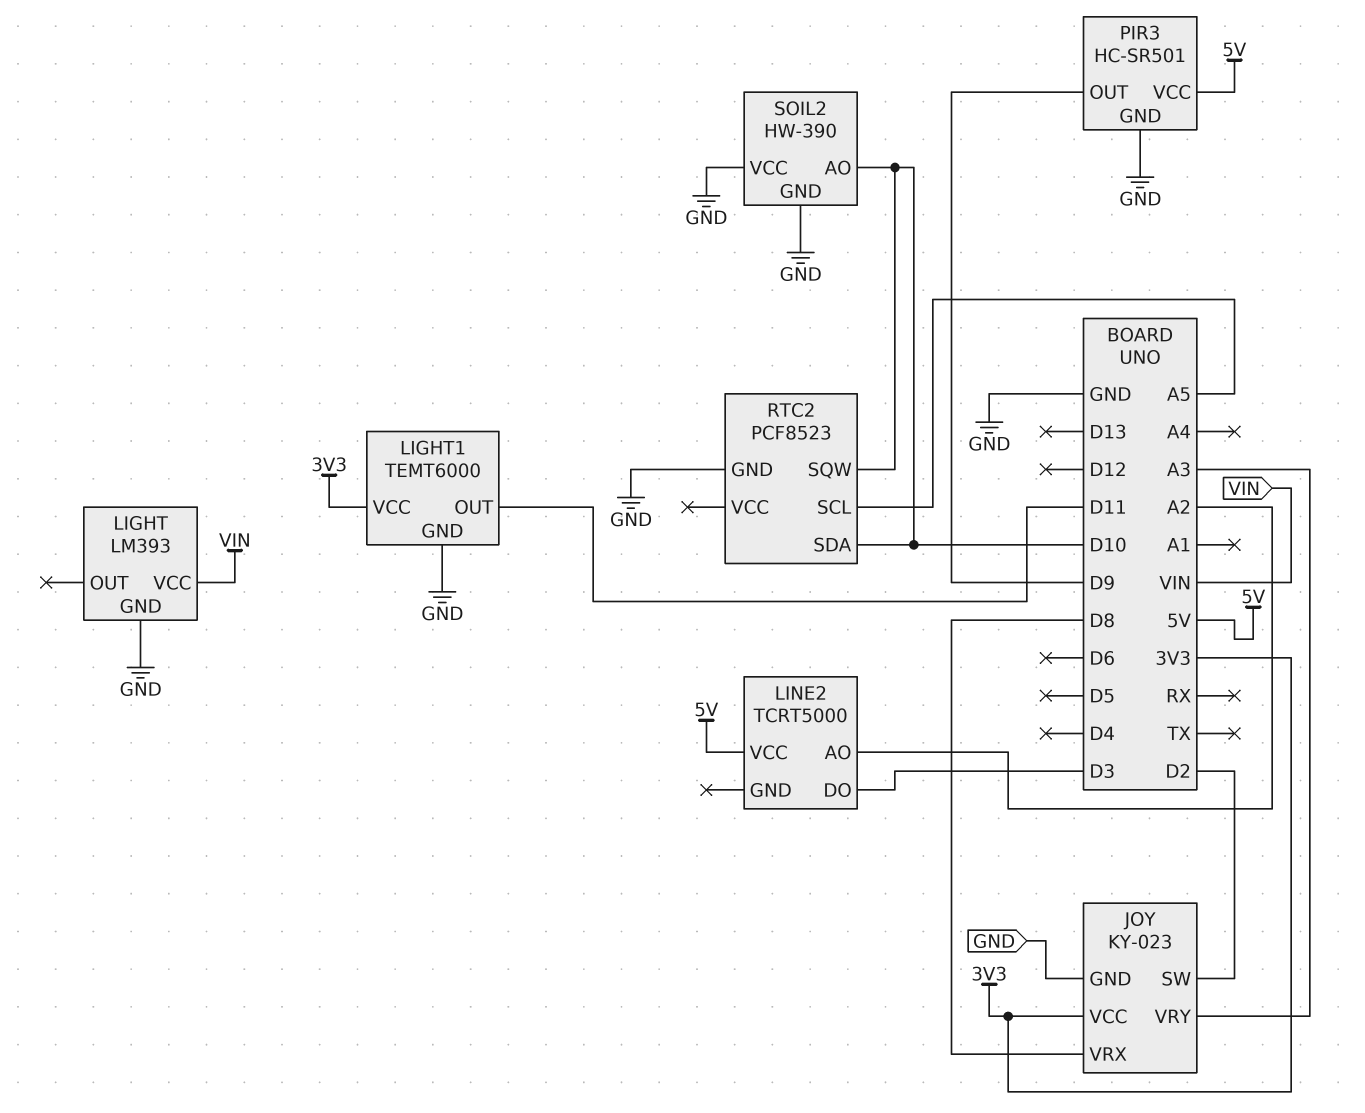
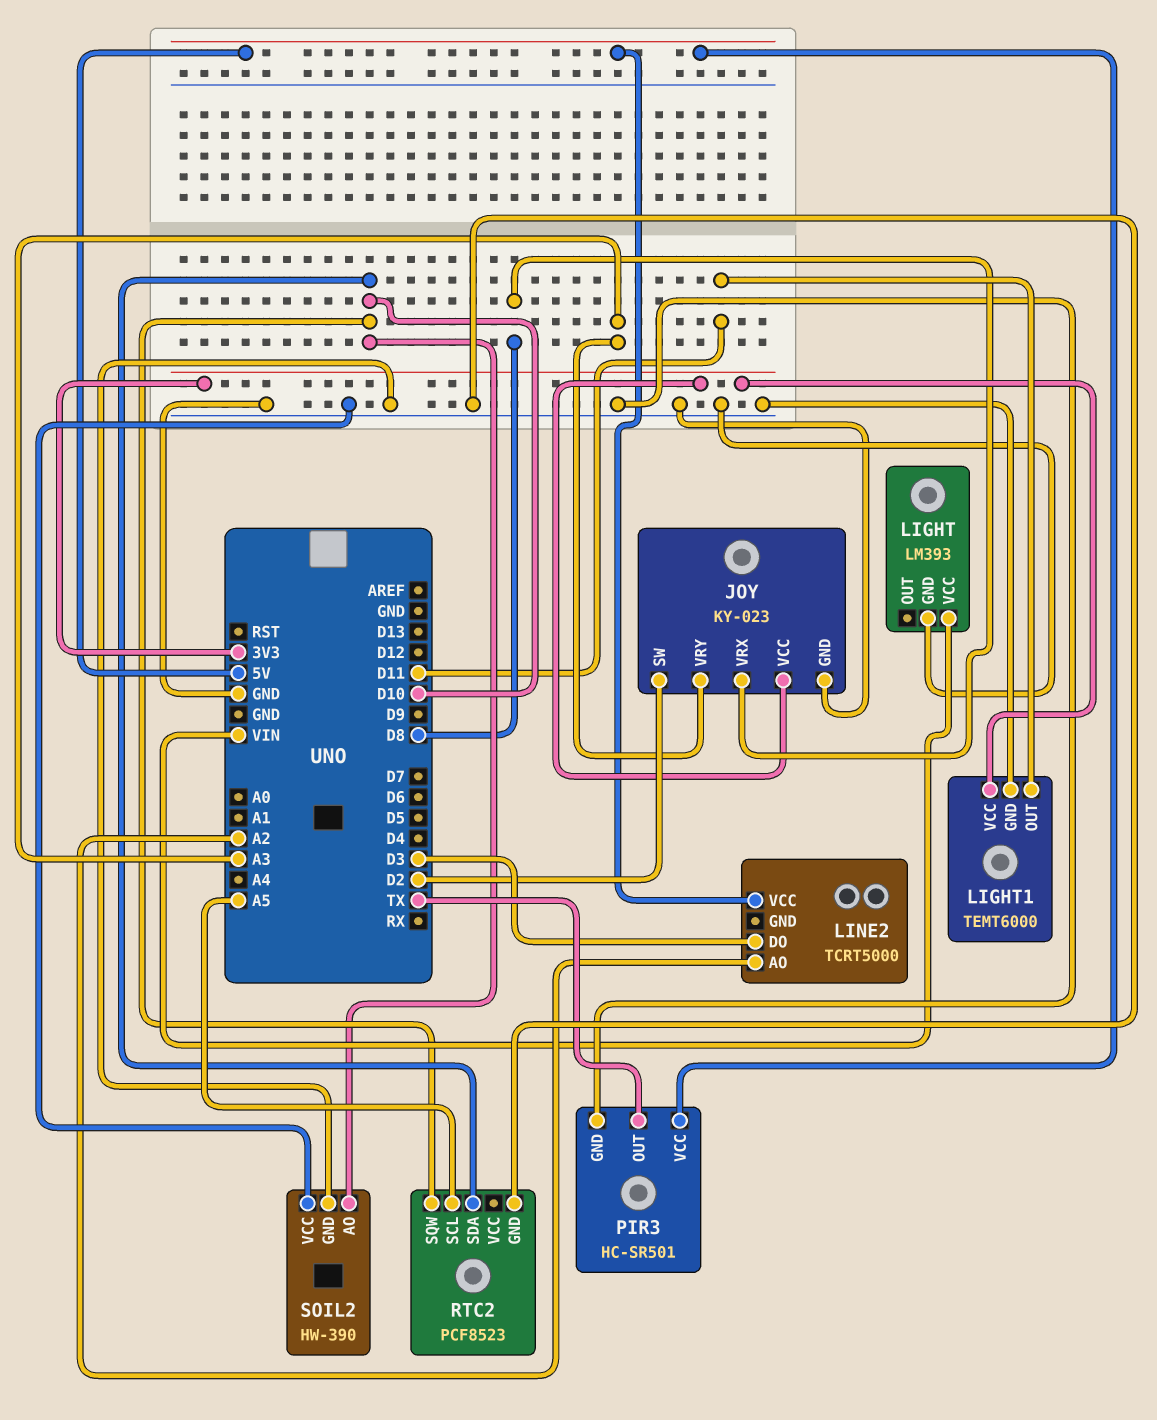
PIR3 pin OUT: D9 -> TX

